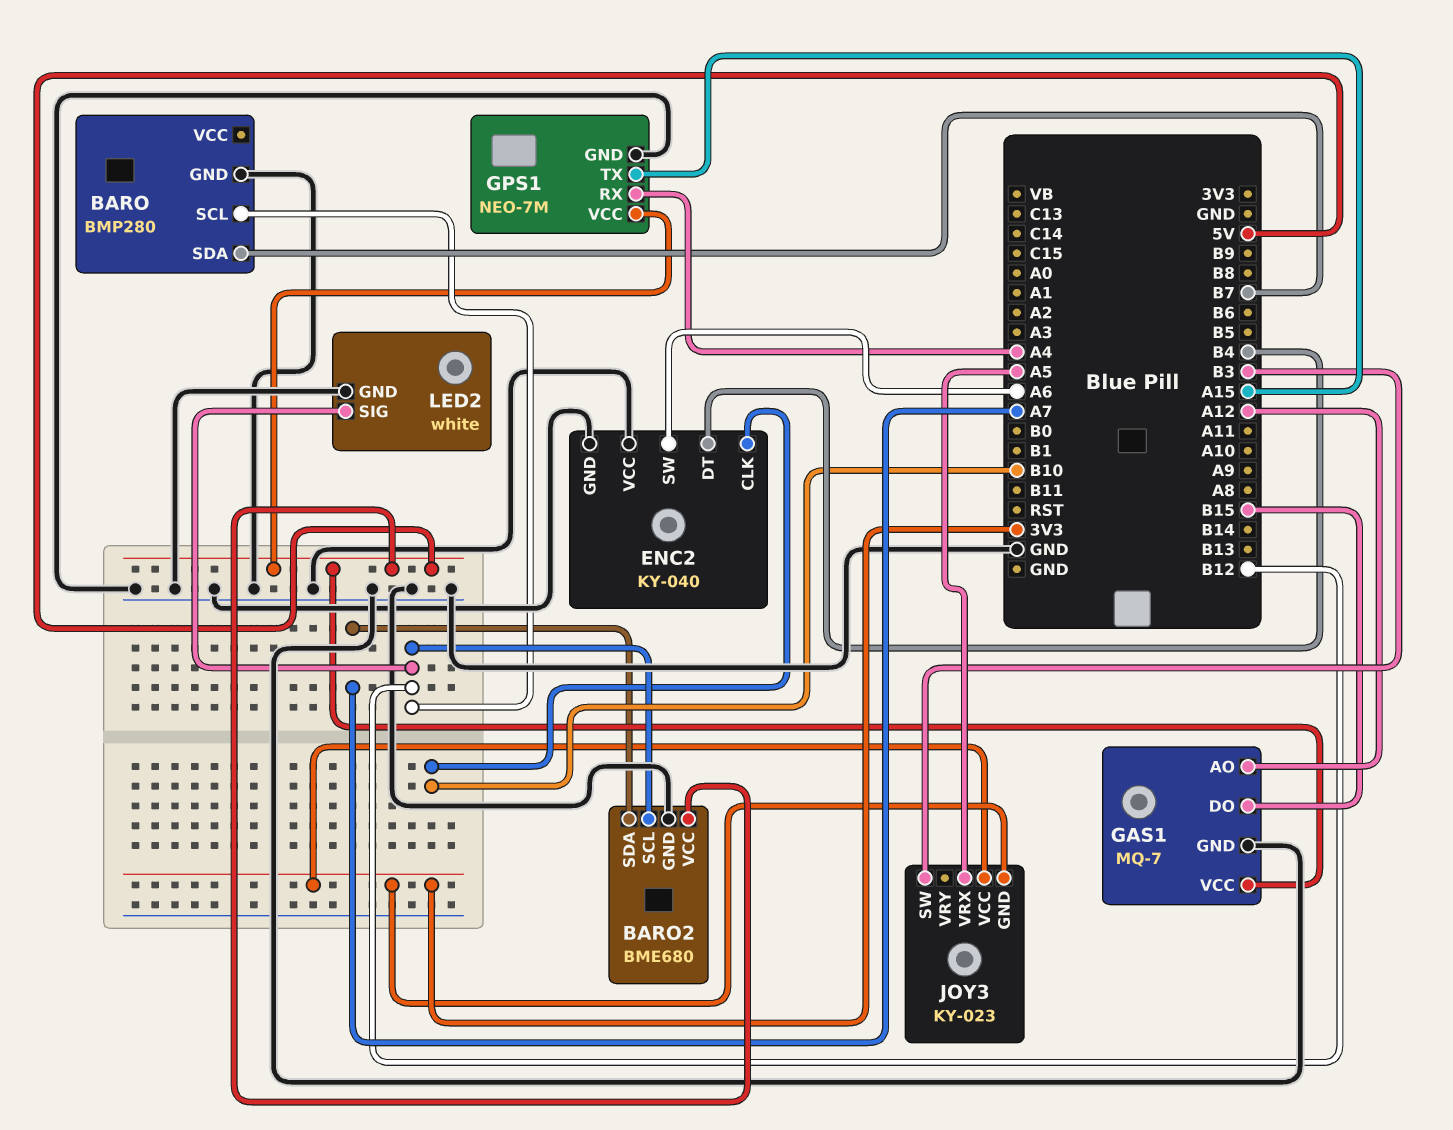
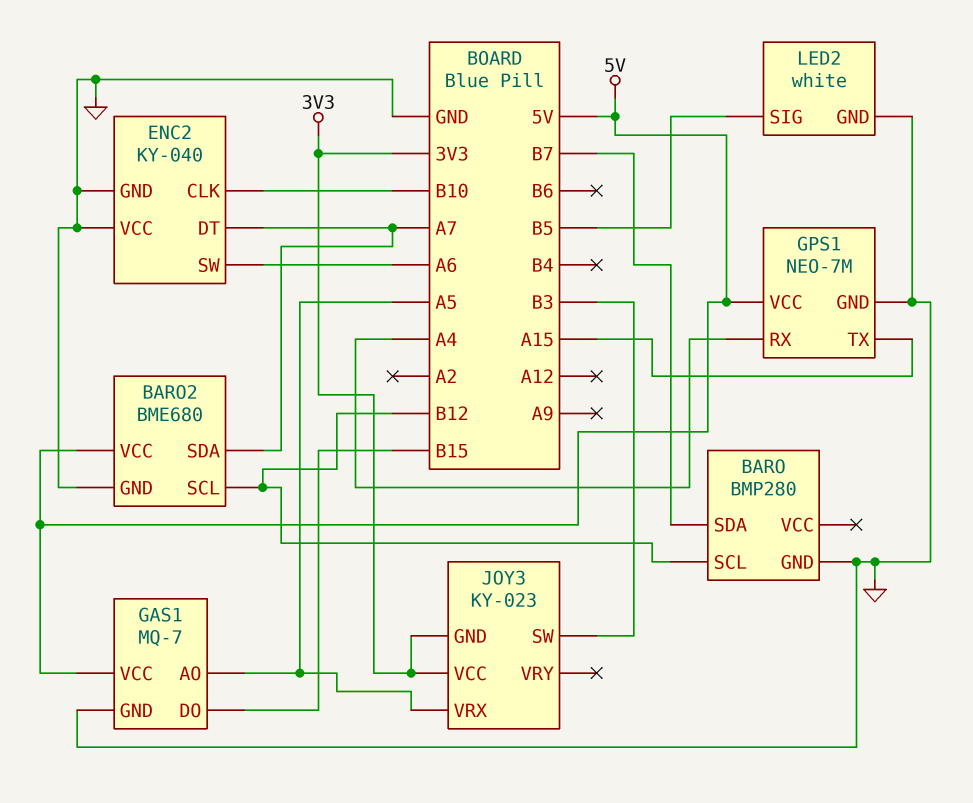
ENC2 pin DT: B4 -> A7
GAS1 pin AO: A12 -> A5
LED2 pin SIG: B12 -> B5

